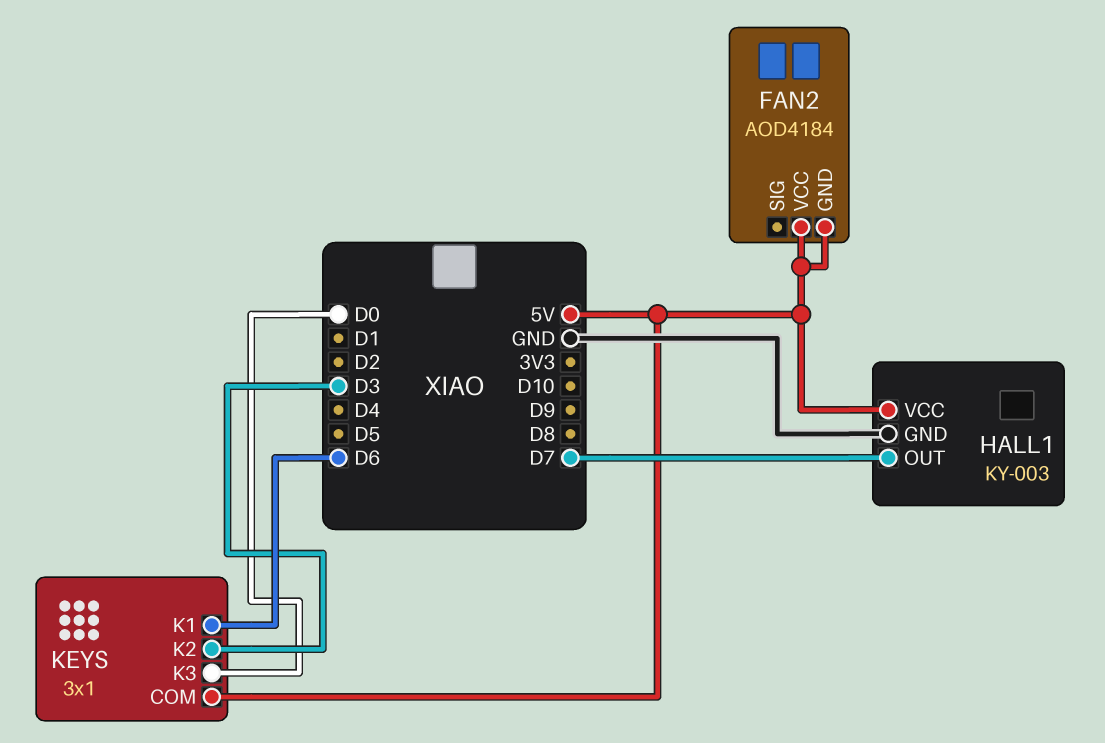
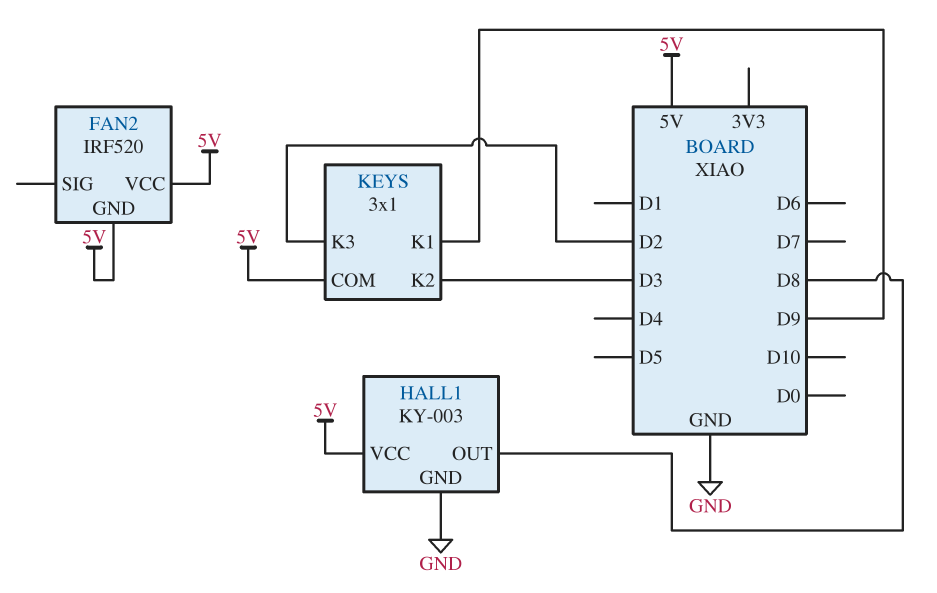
FAN2: AOD4184 -> IRF520
HALL1 pin OUT: D7 -> D8
KEYS pin K1: D6 -> D9
KEYS pin K3: D0 -> D2

